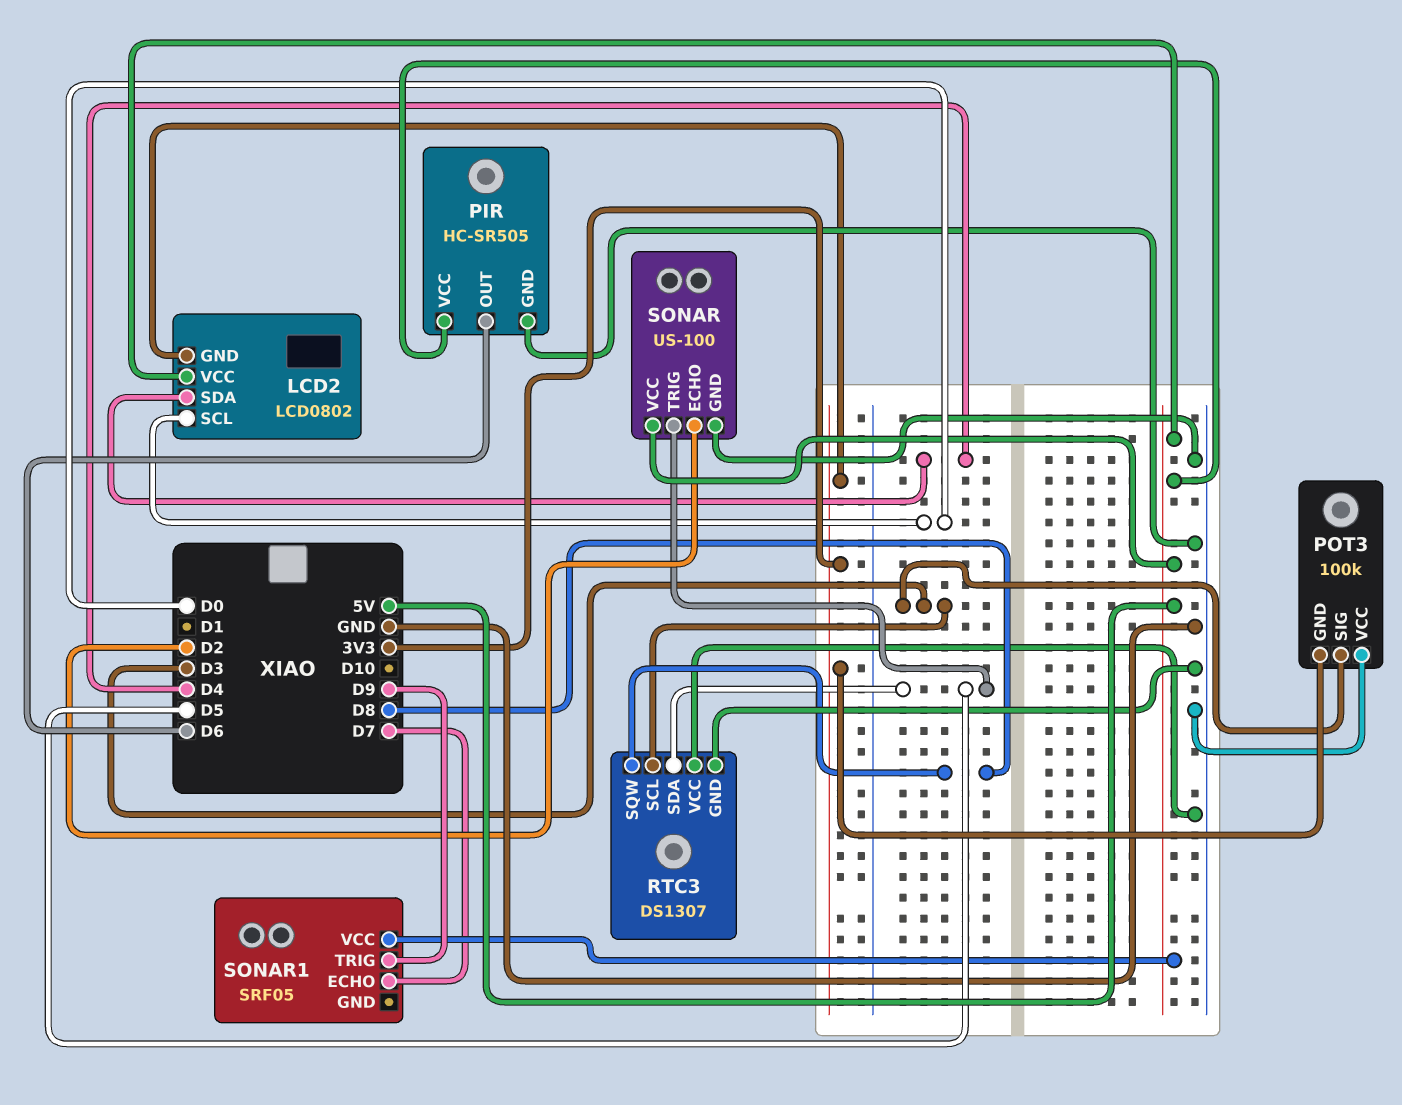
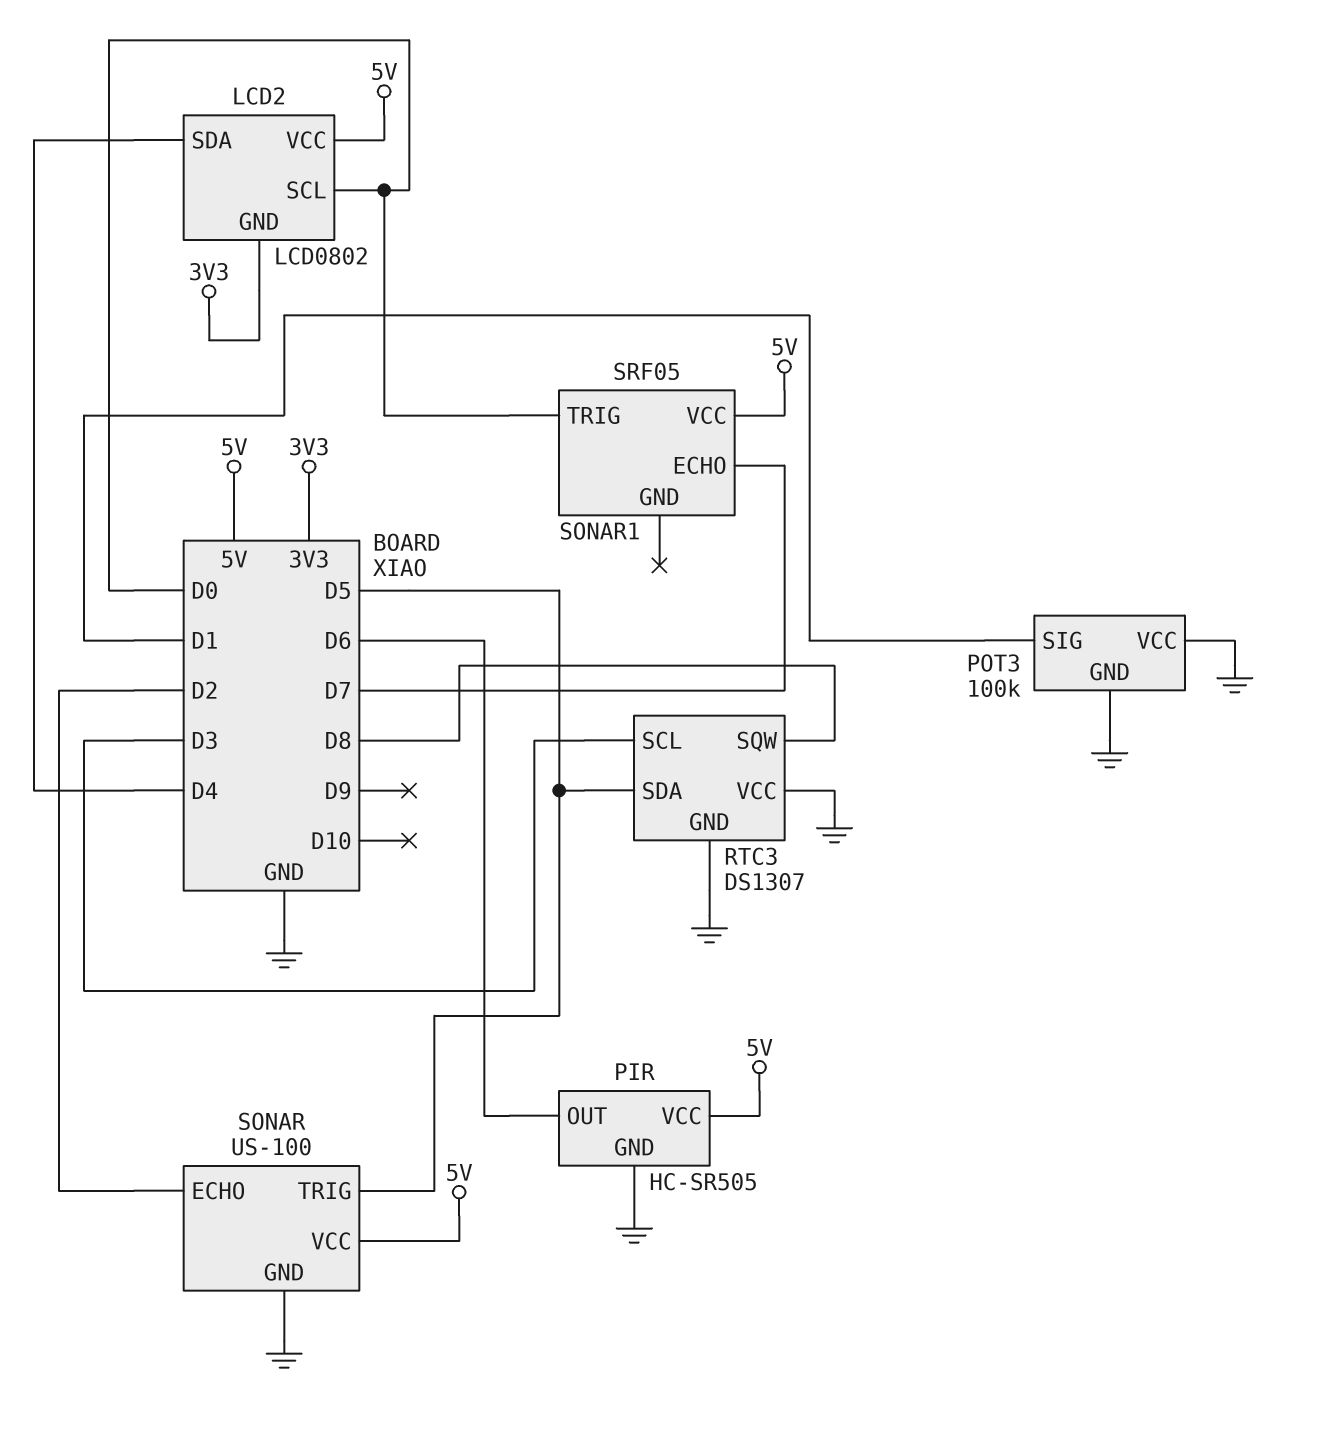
POT3 pin GND: 3V3 -> GND
POT3 pin SIG: D3 -> D1
SONAR1 pin TRIG: D9 -> D0

